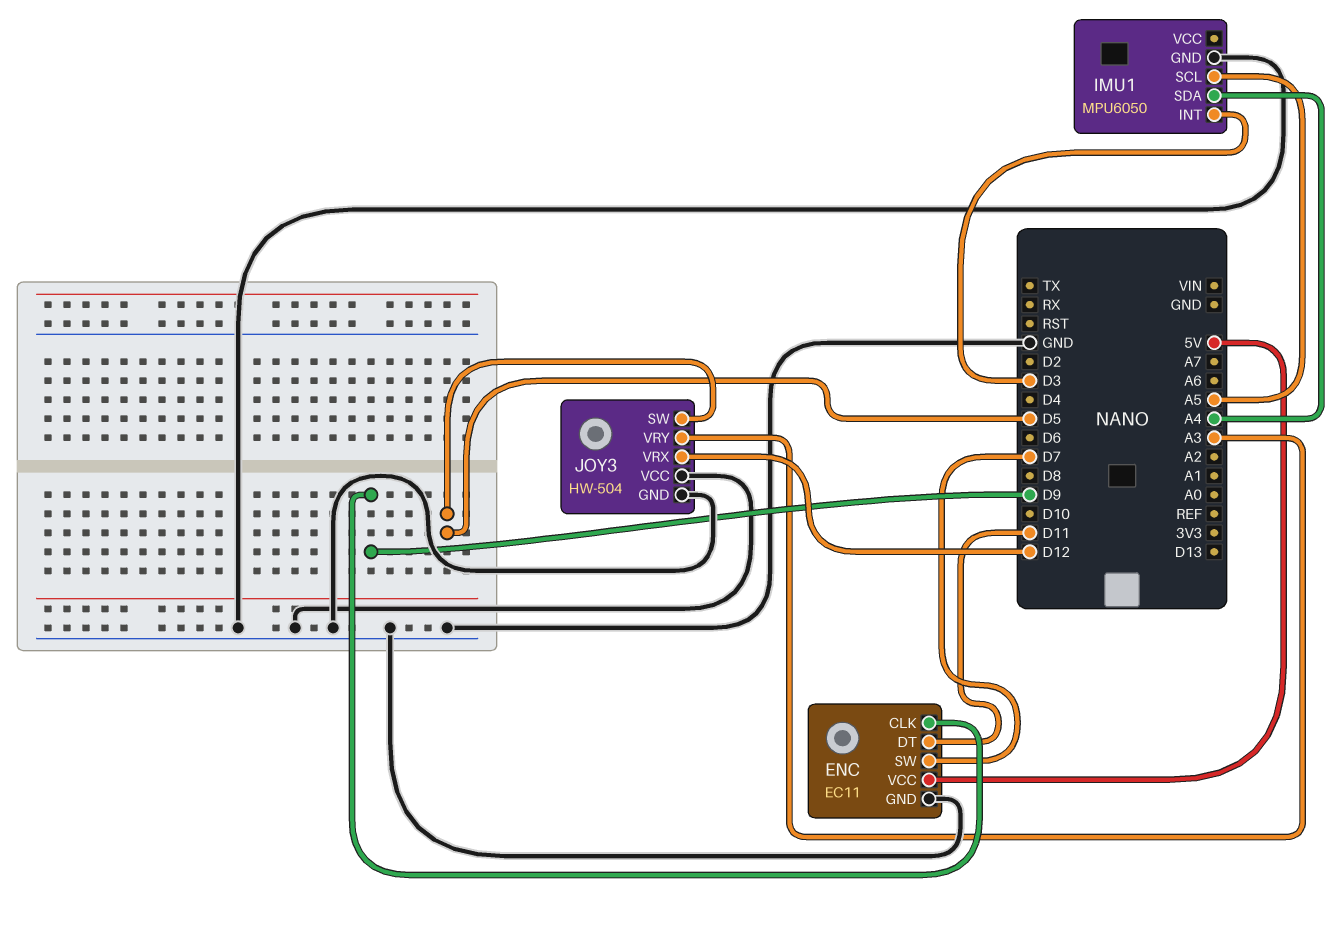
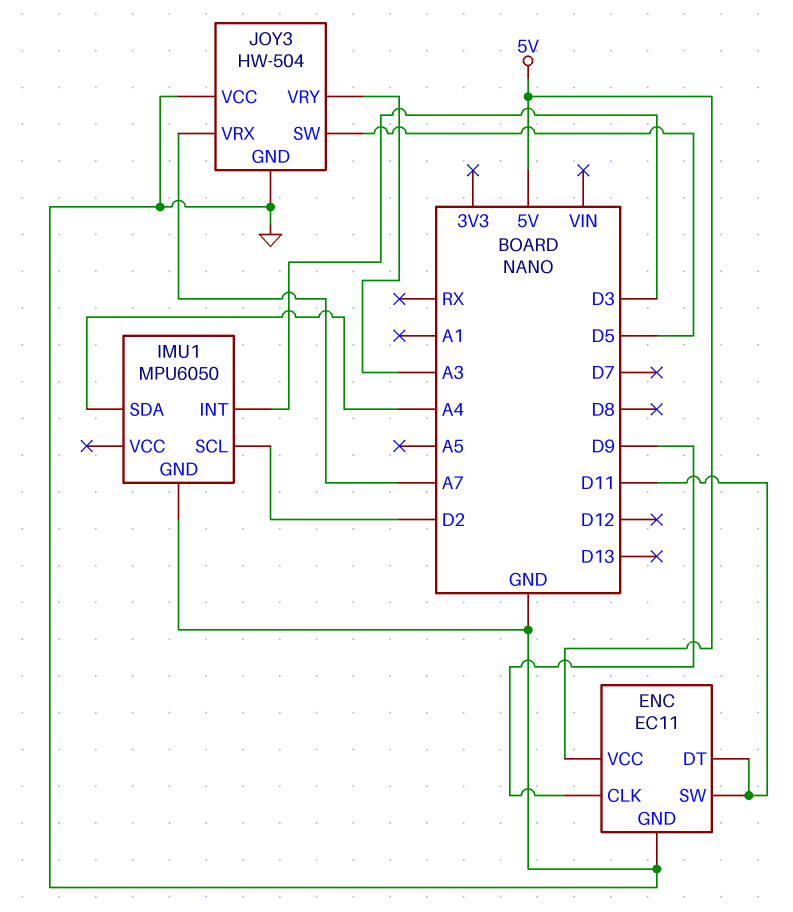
ENC pin SW: D7 -> D11
IMU1 pin SCL: A5 -> D2
JOY3 pin VRX: D12 -> A7

